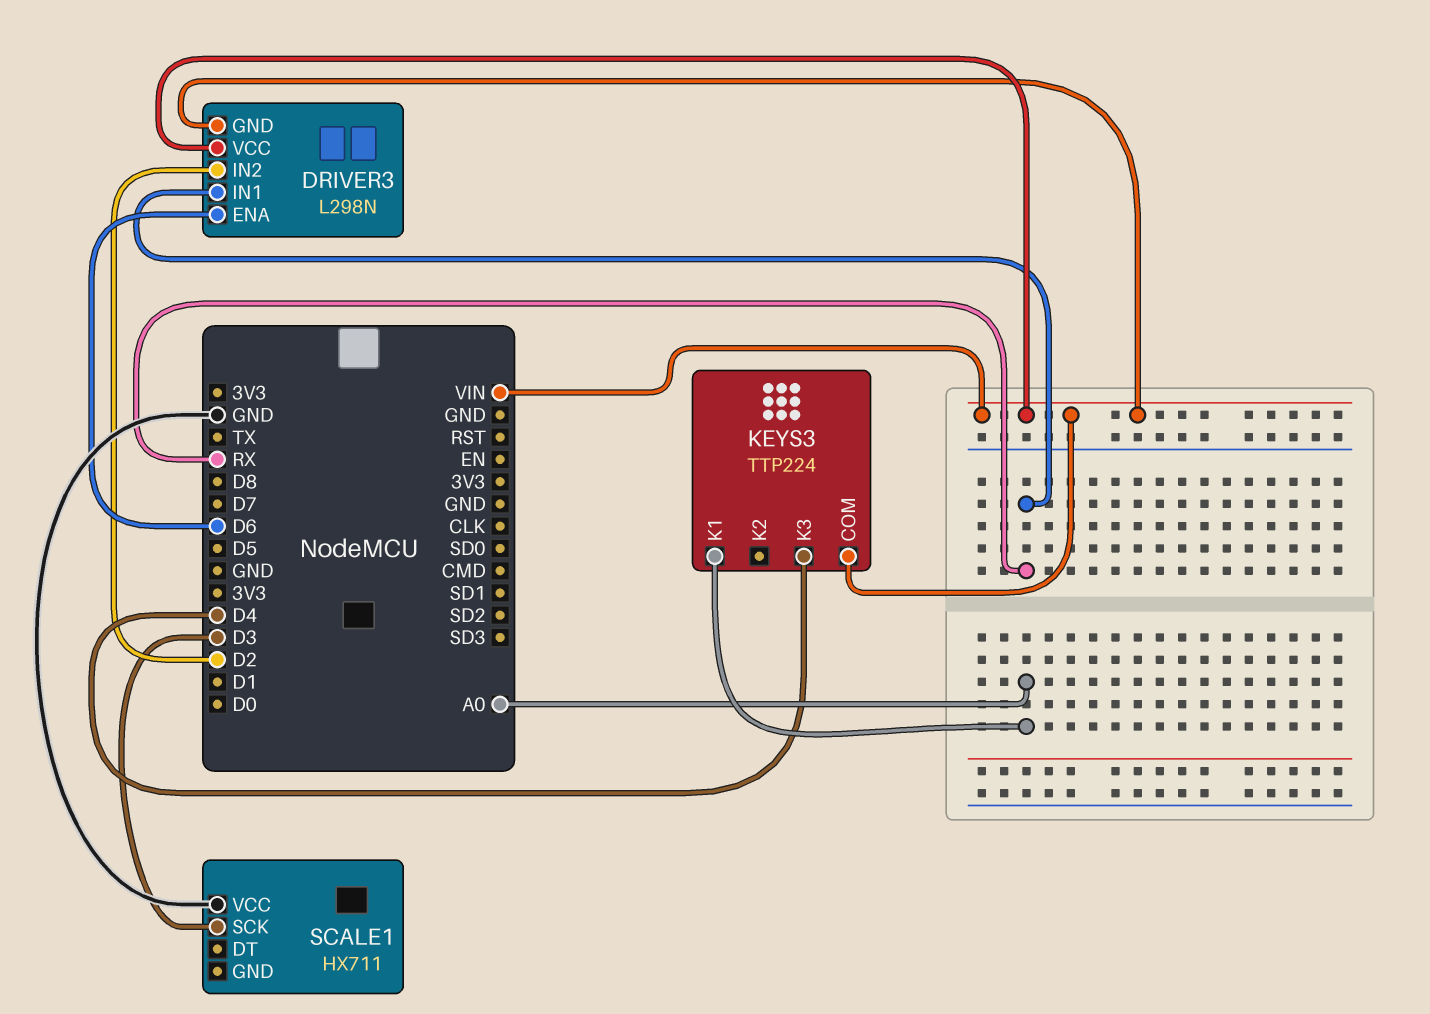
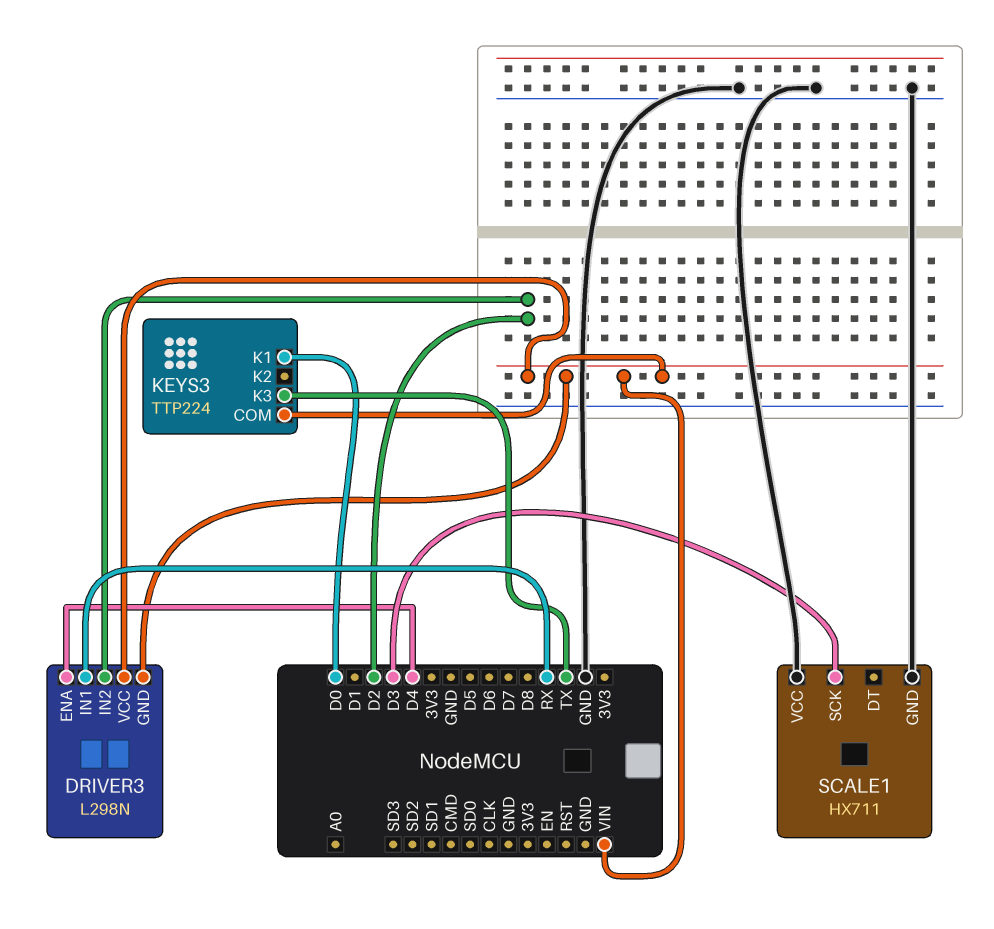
DRIVER3 pin ENA: D6 -> D4
KEYS3 pin K1: A0 -> D0
KEYS3 pin K3: D4 -> TX
SCALE1 pin GND: none -> GND

